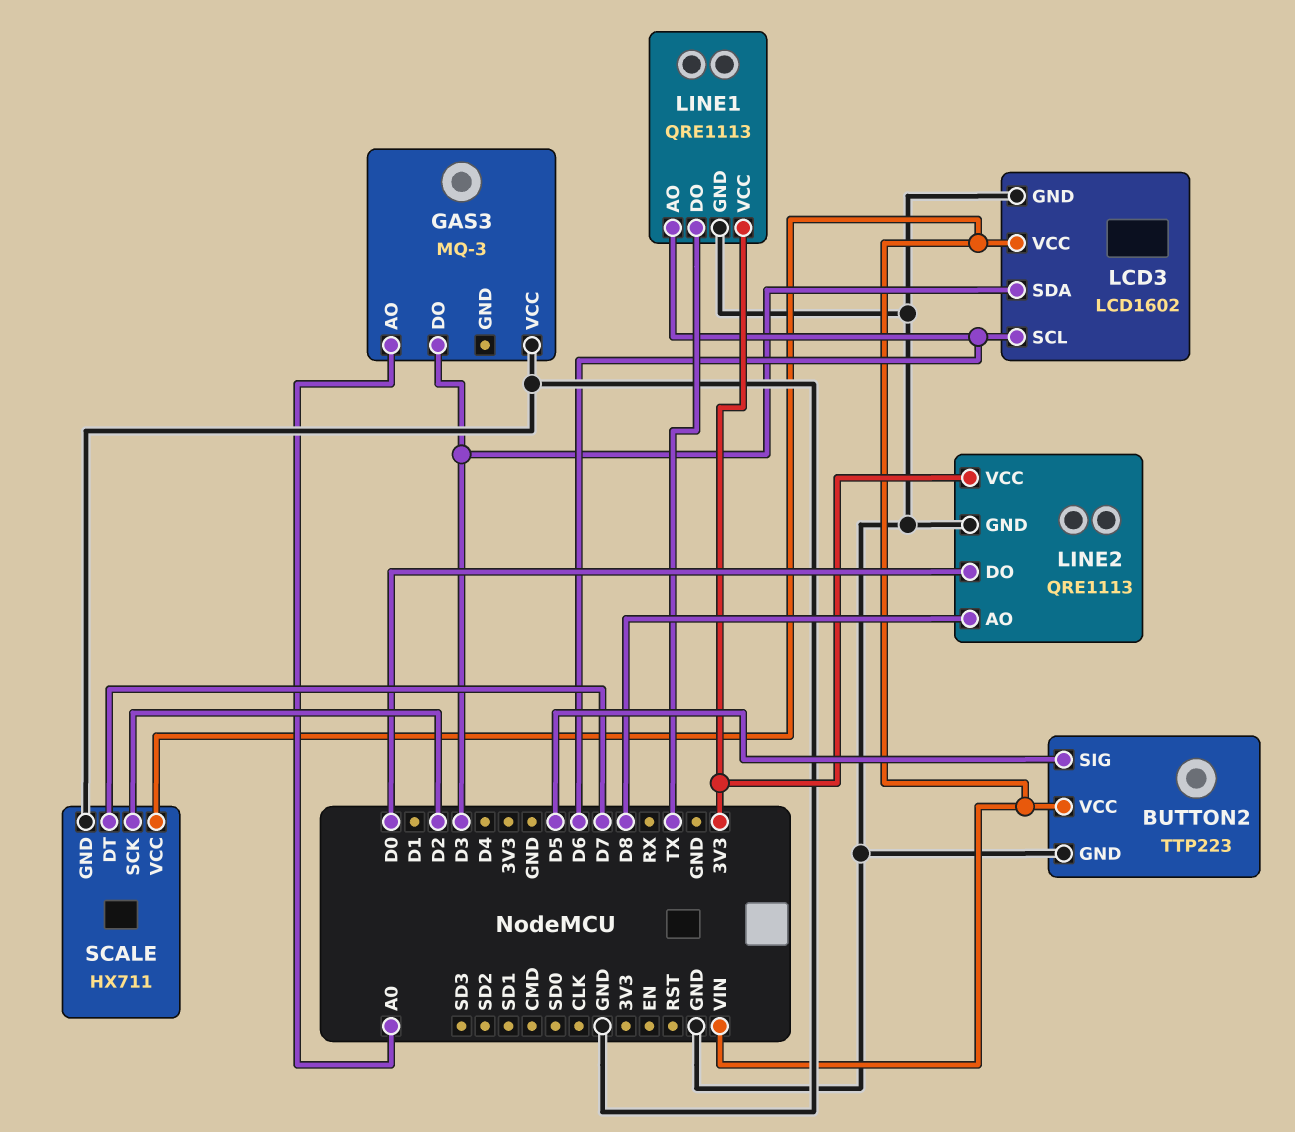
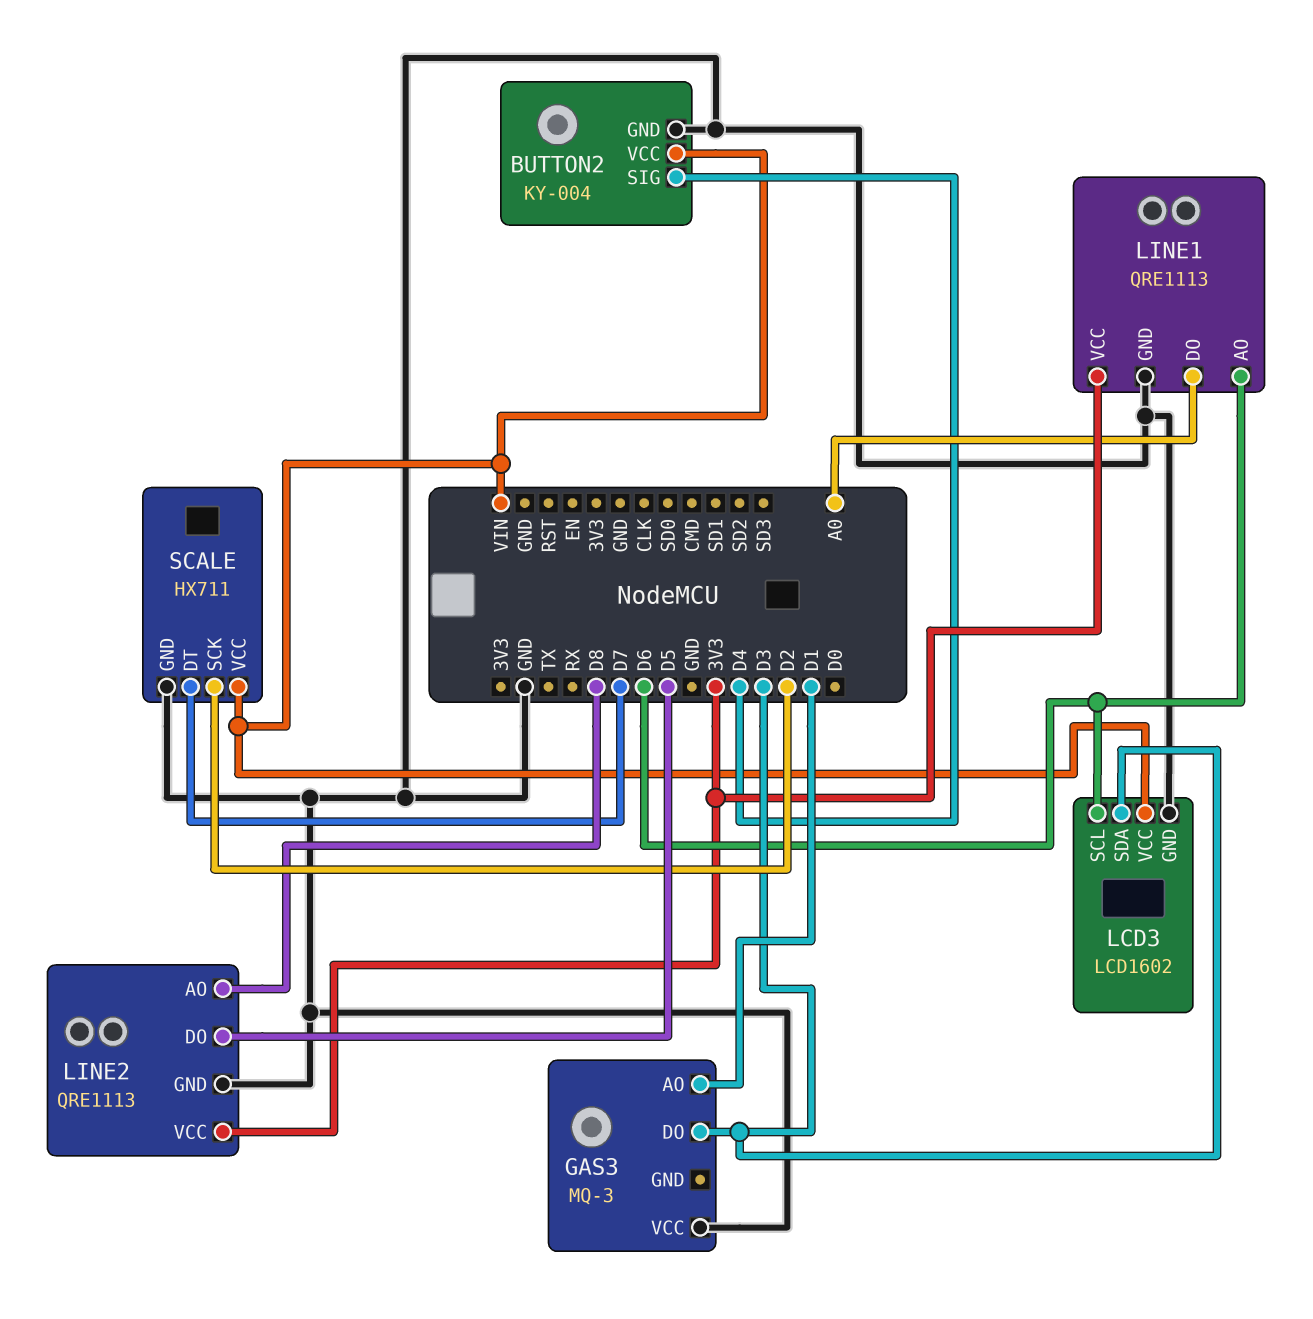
BUTTON2: TTP223 -> KY-004
BUTTON2 pin SIG: D5 -> D4
GAS3 pin AO: A0 -> D1
LINE1 pin DO: TX -> A0
LINE2 pin DO: D0 -> D5

